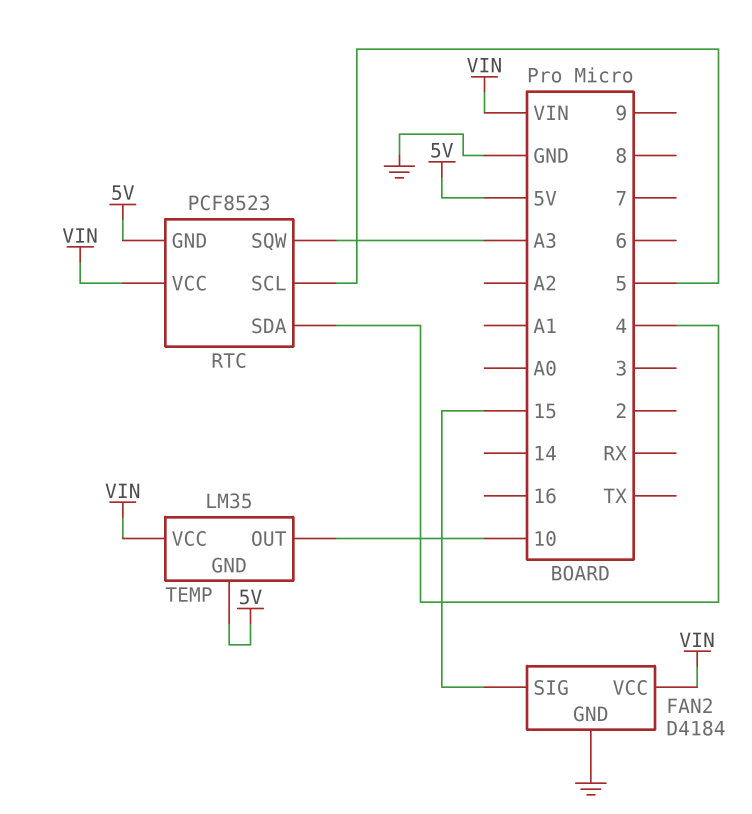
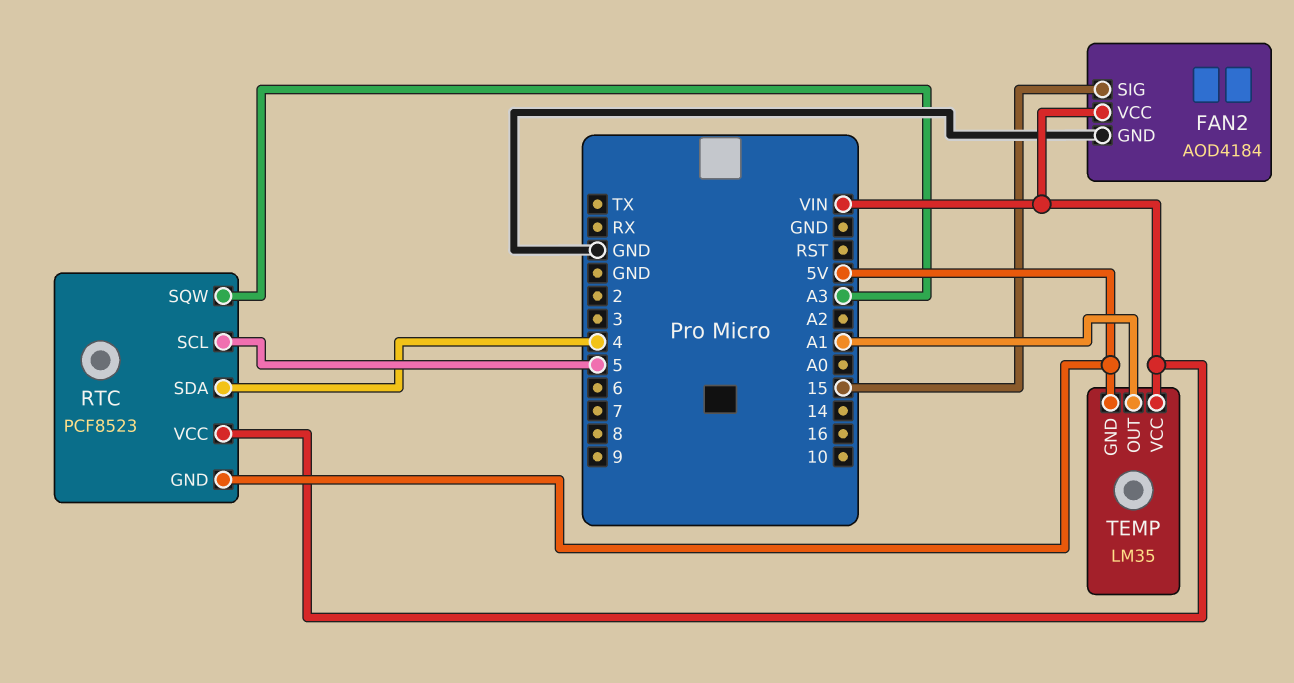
FAN2: D4184 -> AOD4184
TEMP pin OUT: 10 -> A1

